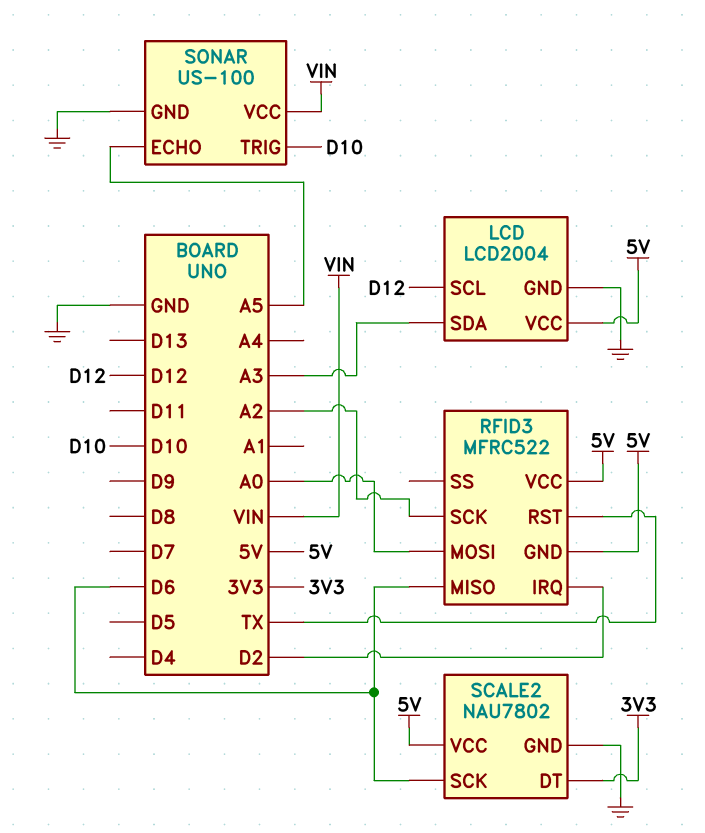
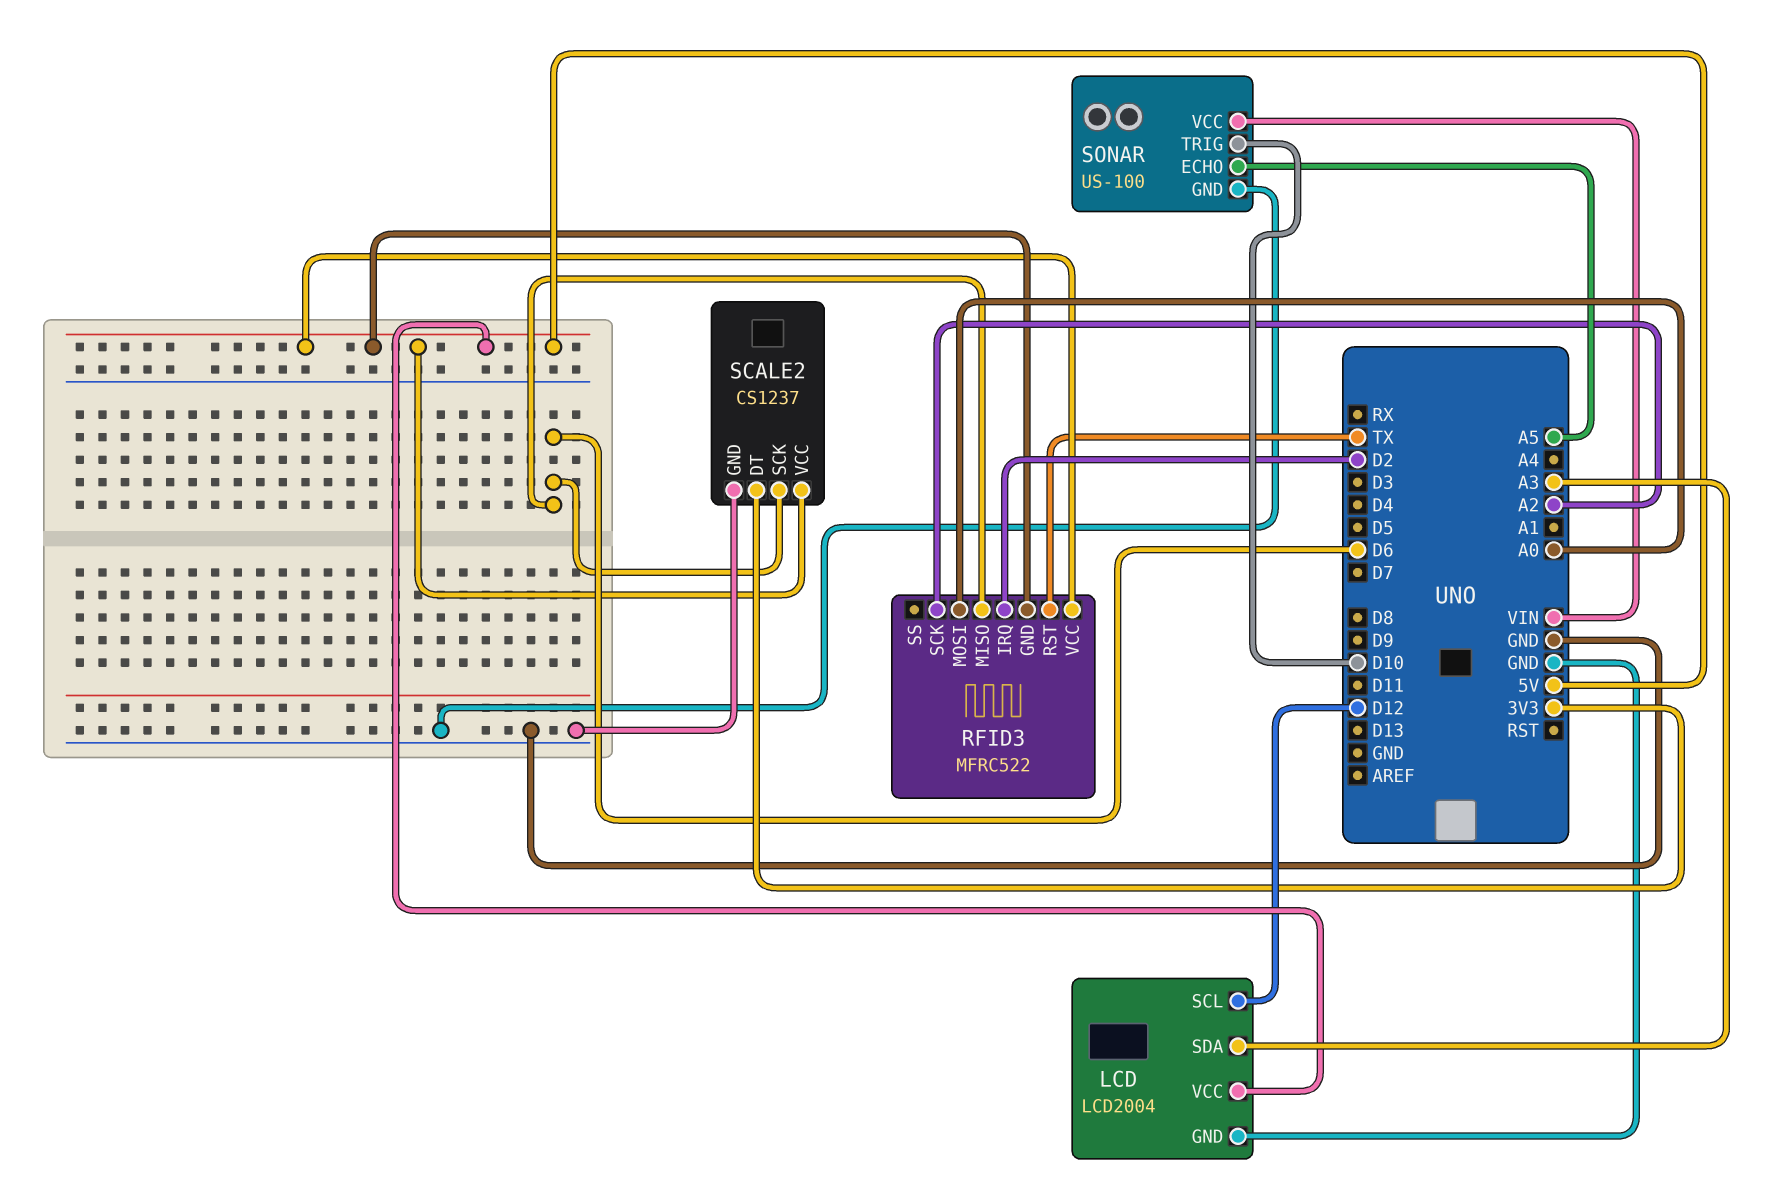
SCALE2: NAU7802 -> CS1237

